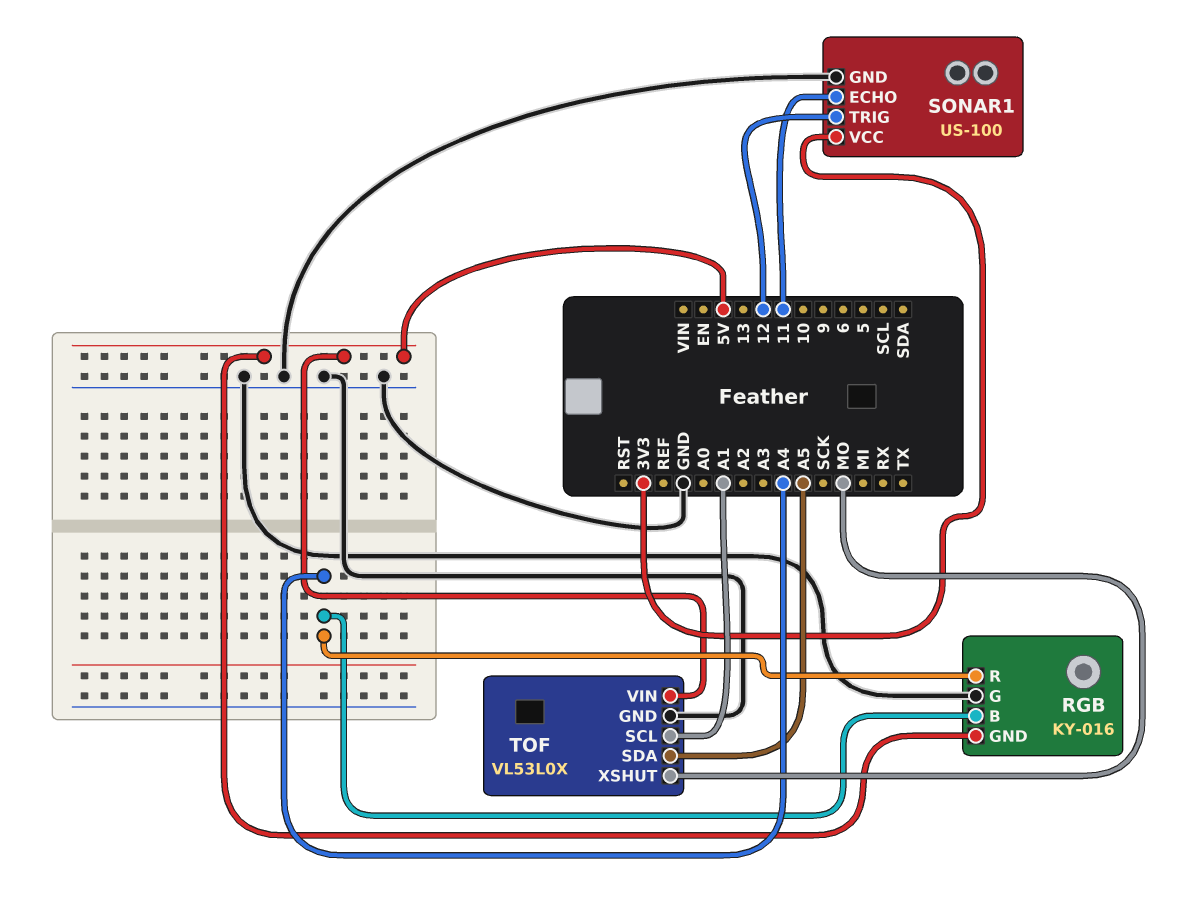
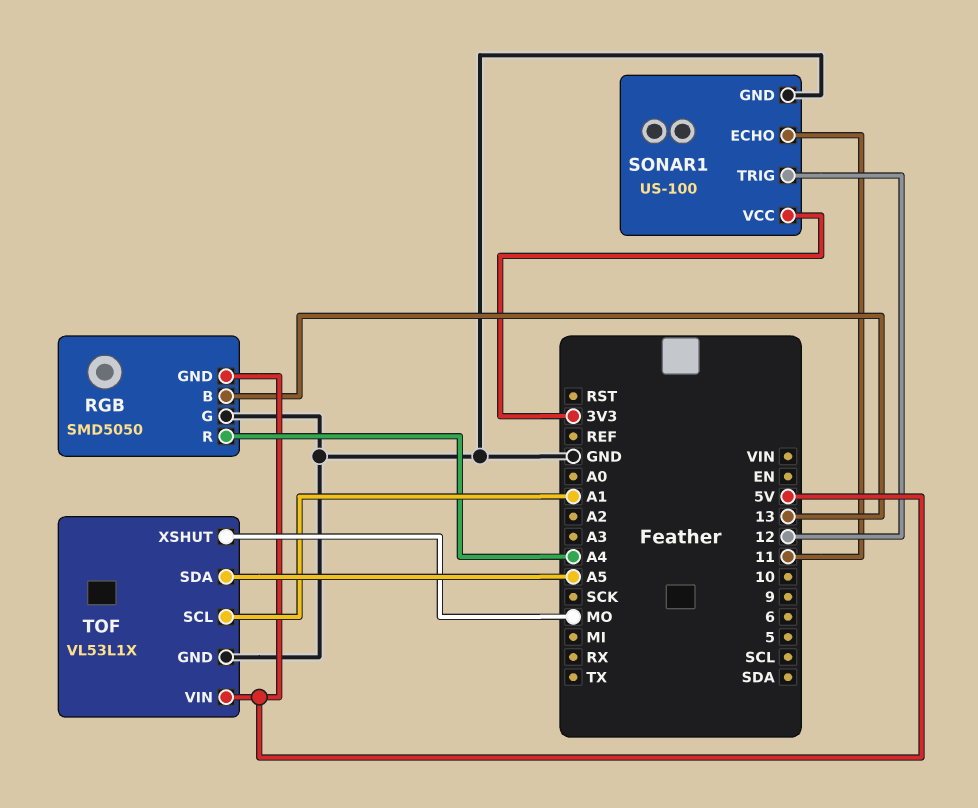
RGB: KY-016 -> SMD5050
RGB pin B: A4 -> 13
TOF: VL53L0X -> VL53L1X

